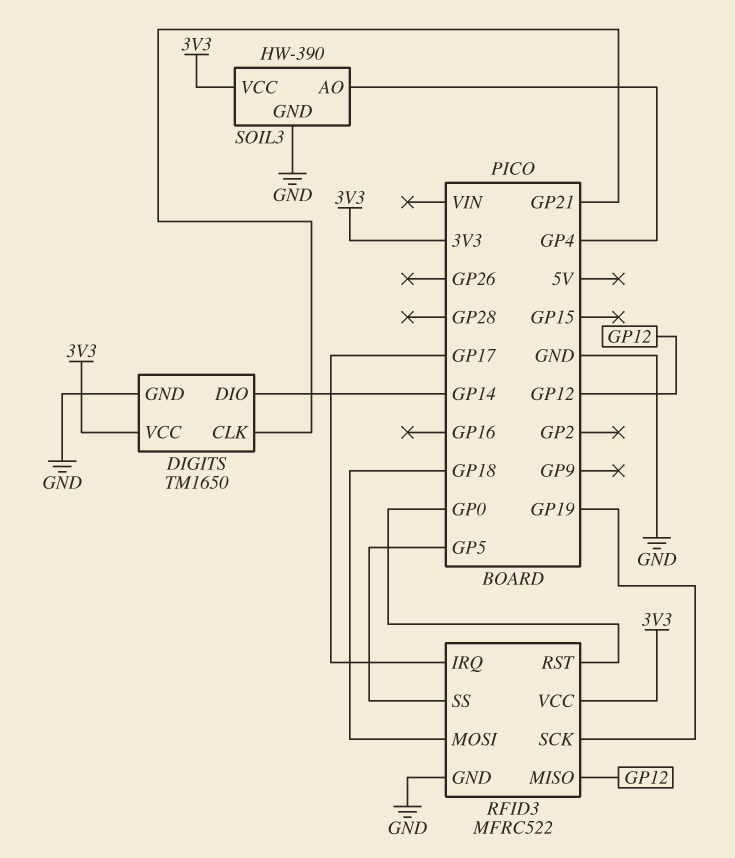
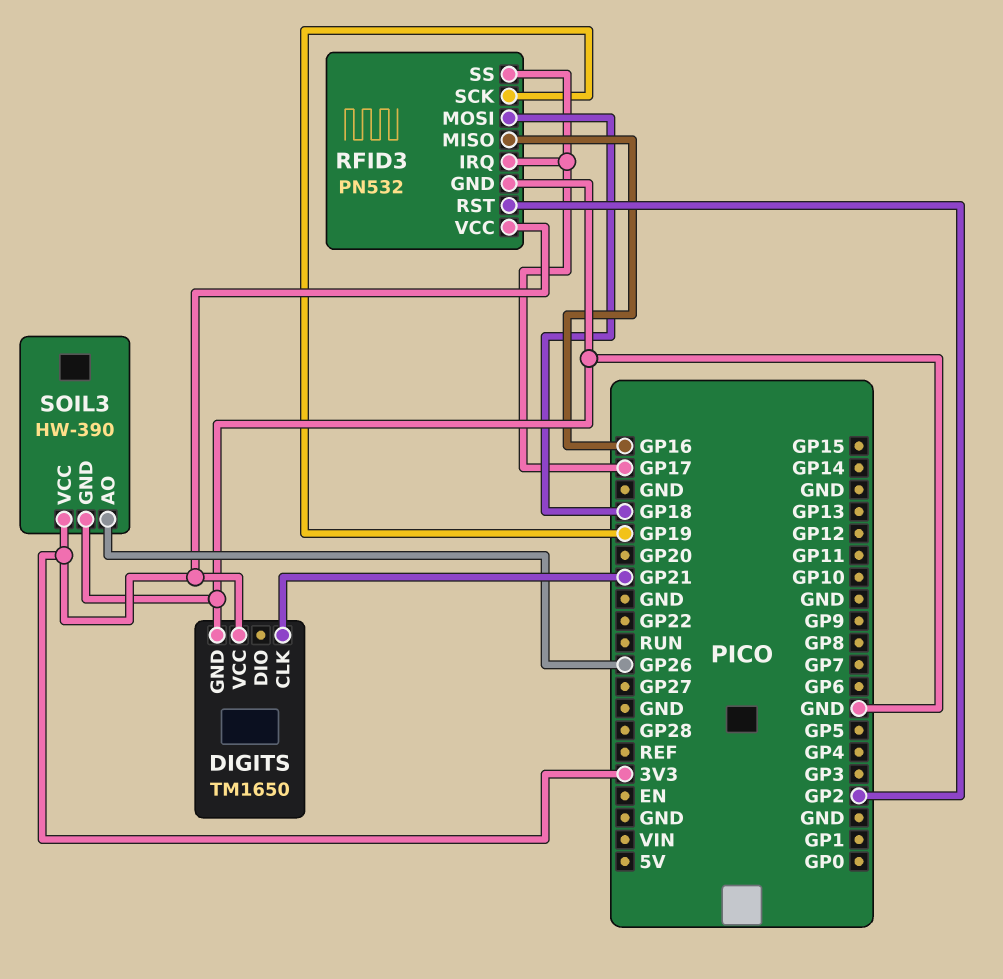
DIGITS pin DIO: GP14 -> none
RFID3: MFRC522 -> PN532
RFID3 pin MISO: GP12 -> GP16
RFID3 pin RST: GP0 -> GP2
RFID3 pin SS: GP5 -> GP17
SOIL3 pin AO: GP4 -> GP26

